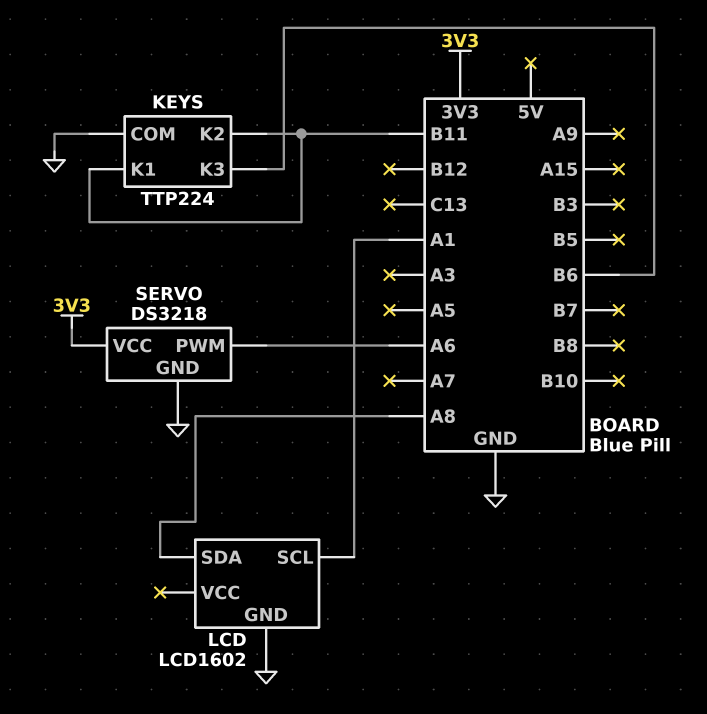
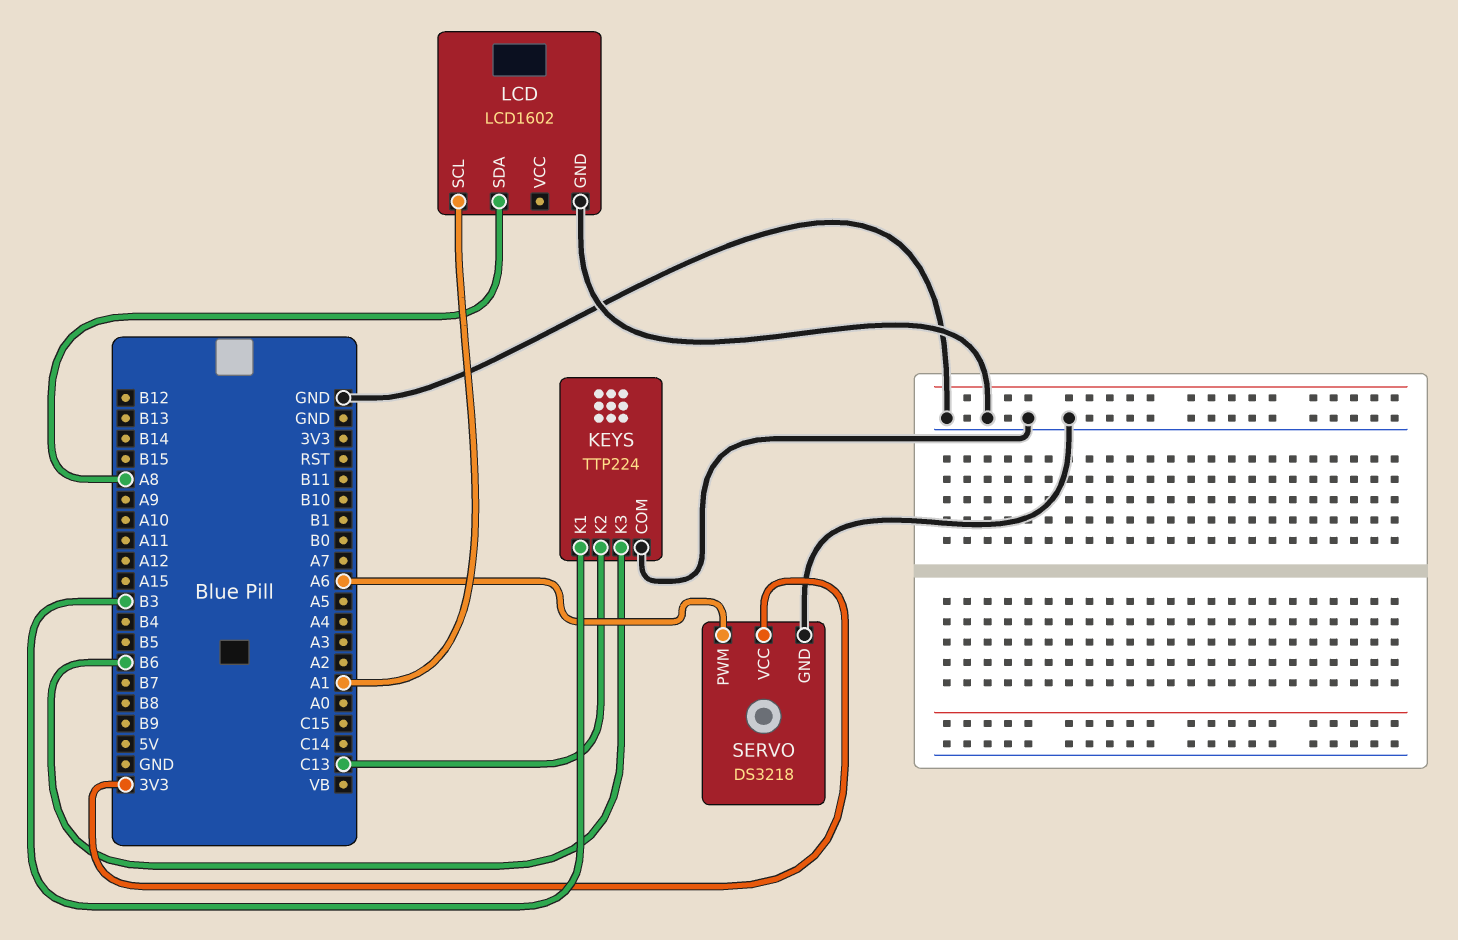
KEYS pin K1: B11 -> B3
KEYS pin K2: B11 -> C13

